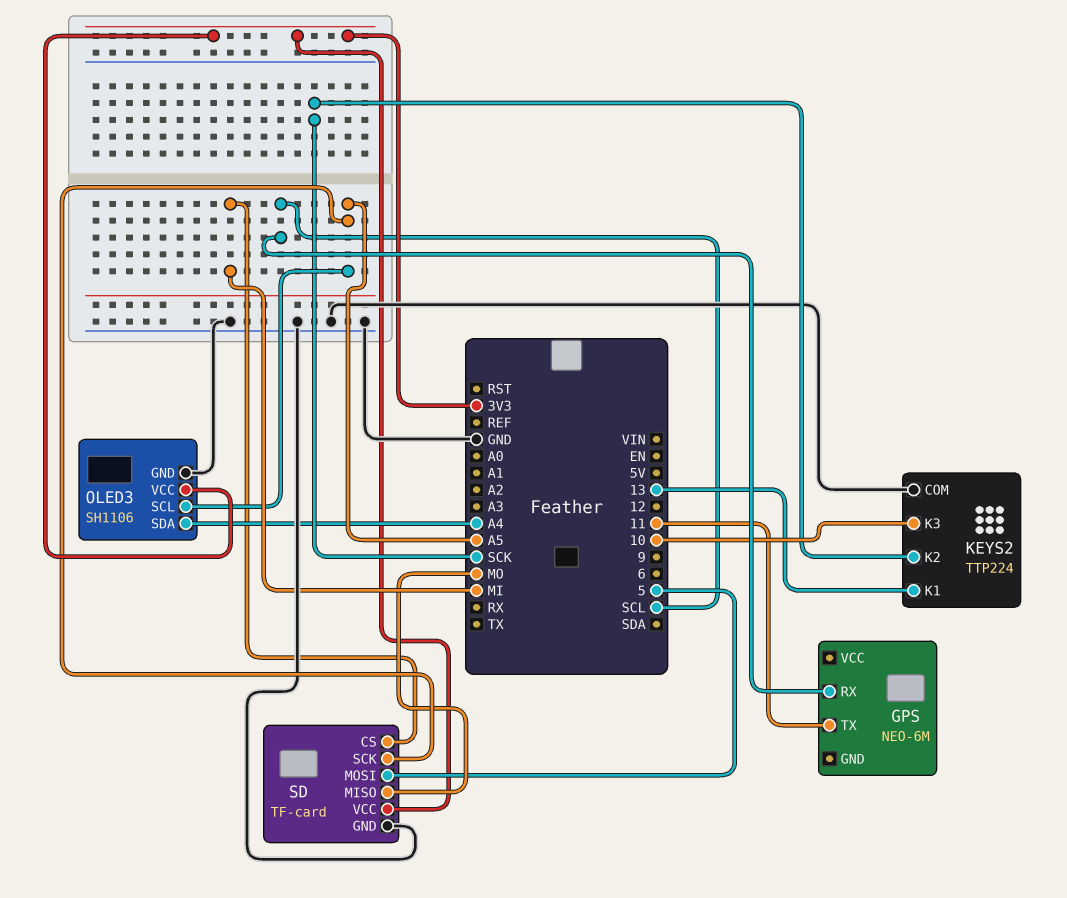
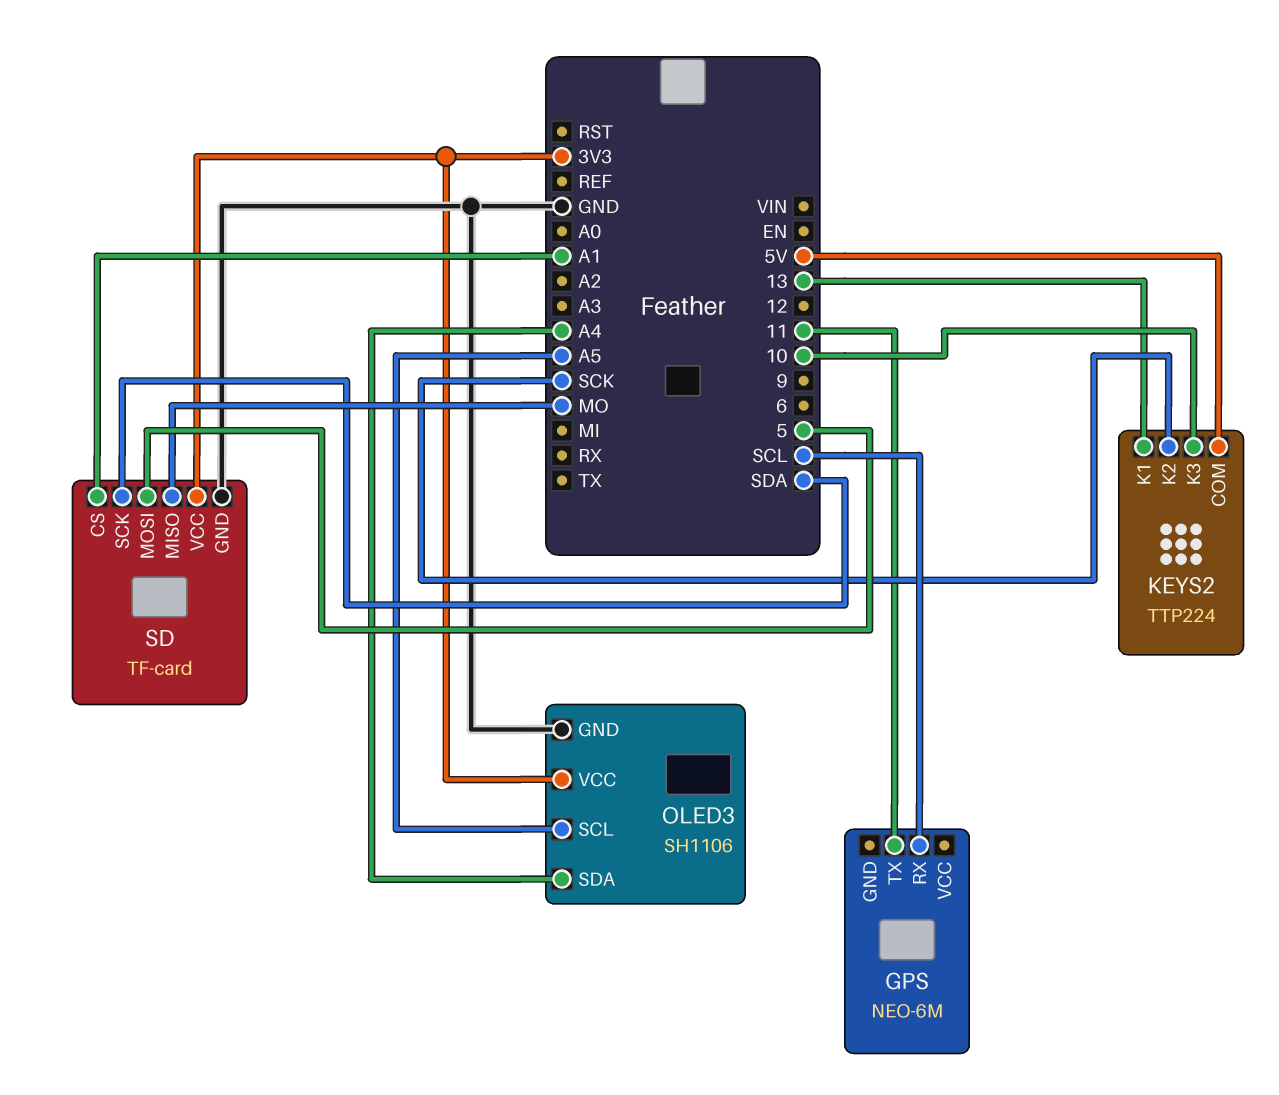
KEYS2 pin COM: GND -> 5V
SD pin CS: MI -> A1
SD pin SCK: A5 -> SDA

